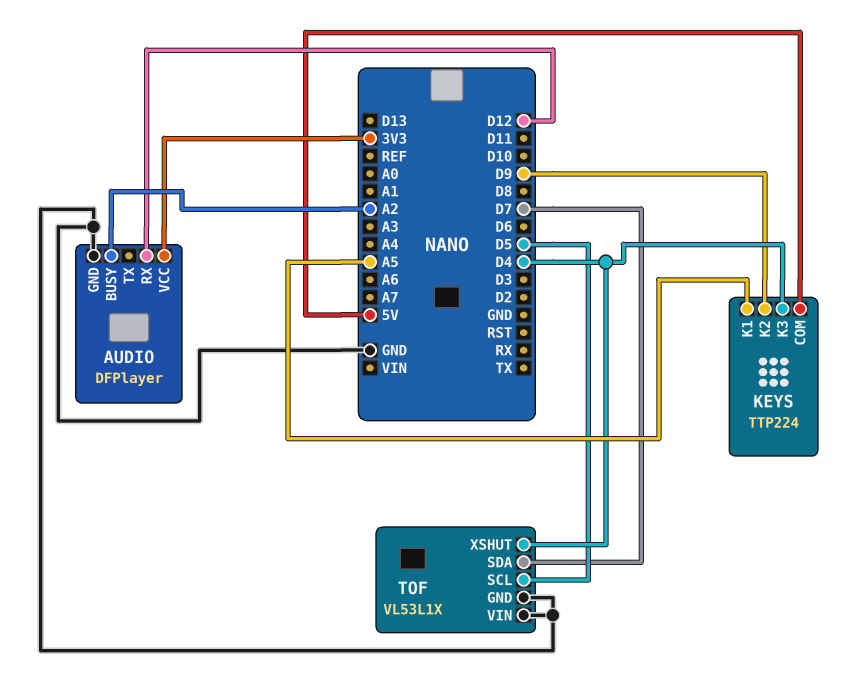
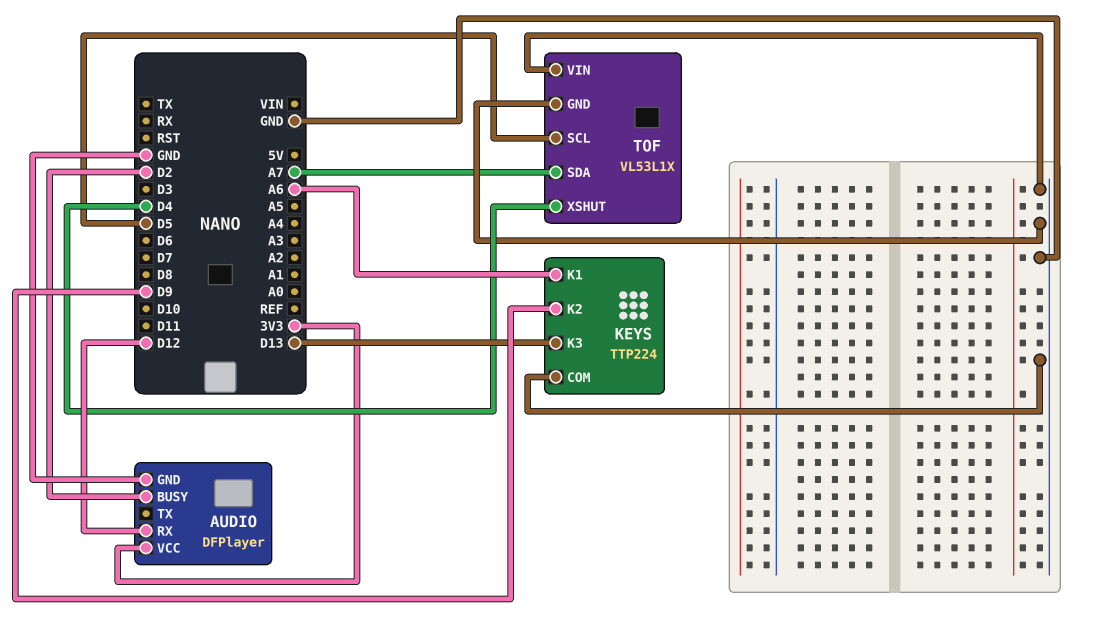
AUDIO pin BUSY: A2 -> D2
KEYS pin COM: 5V -> GND
KEYS pin K1: A5 -> A6
KEYS pin K3: D4 -> D13
TOF pin SDA: D7 -> A7

